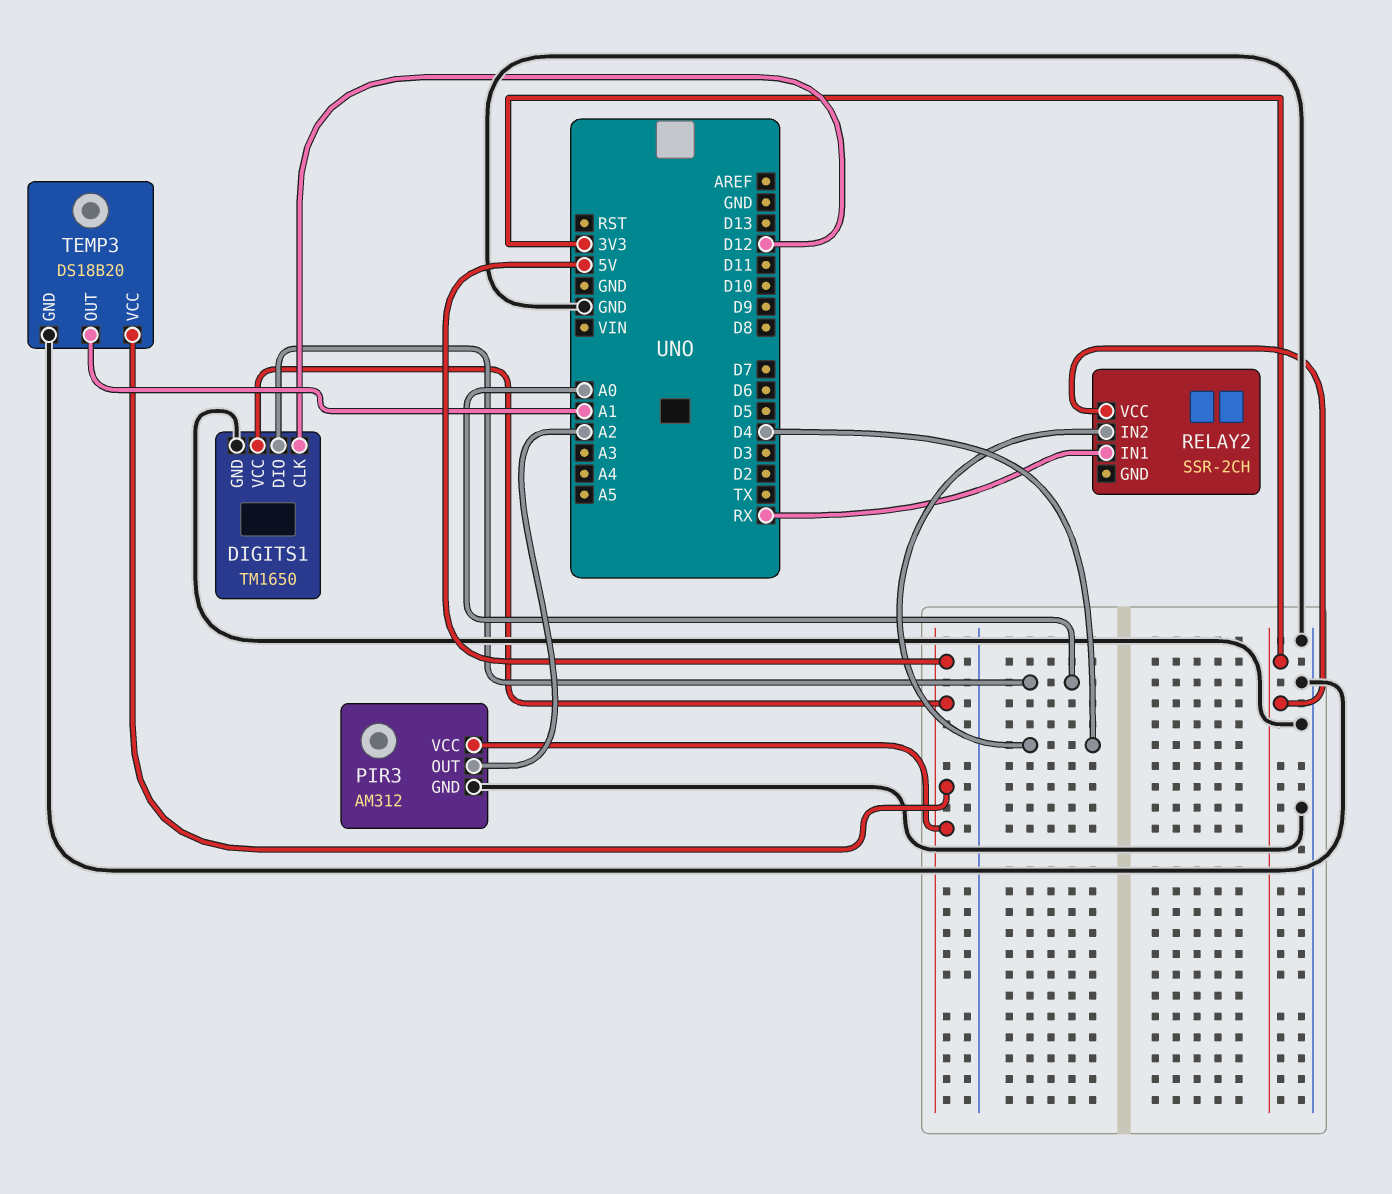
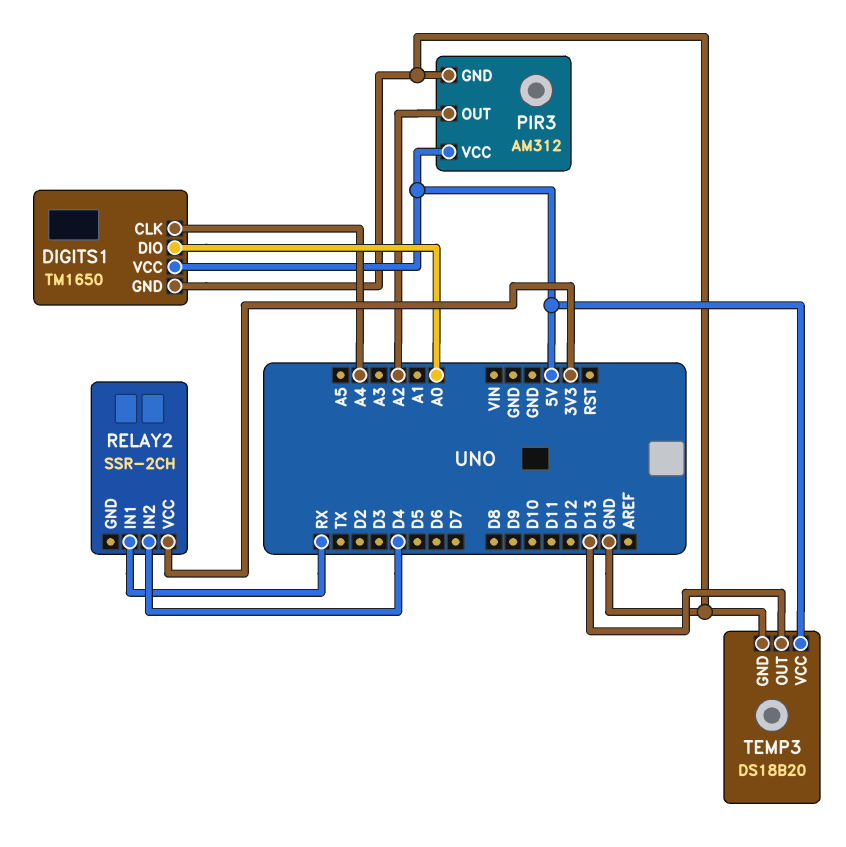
DIGITS1 pin CLK: D12 -> A4
TEMP3 pin OUT: A1 -> D13

